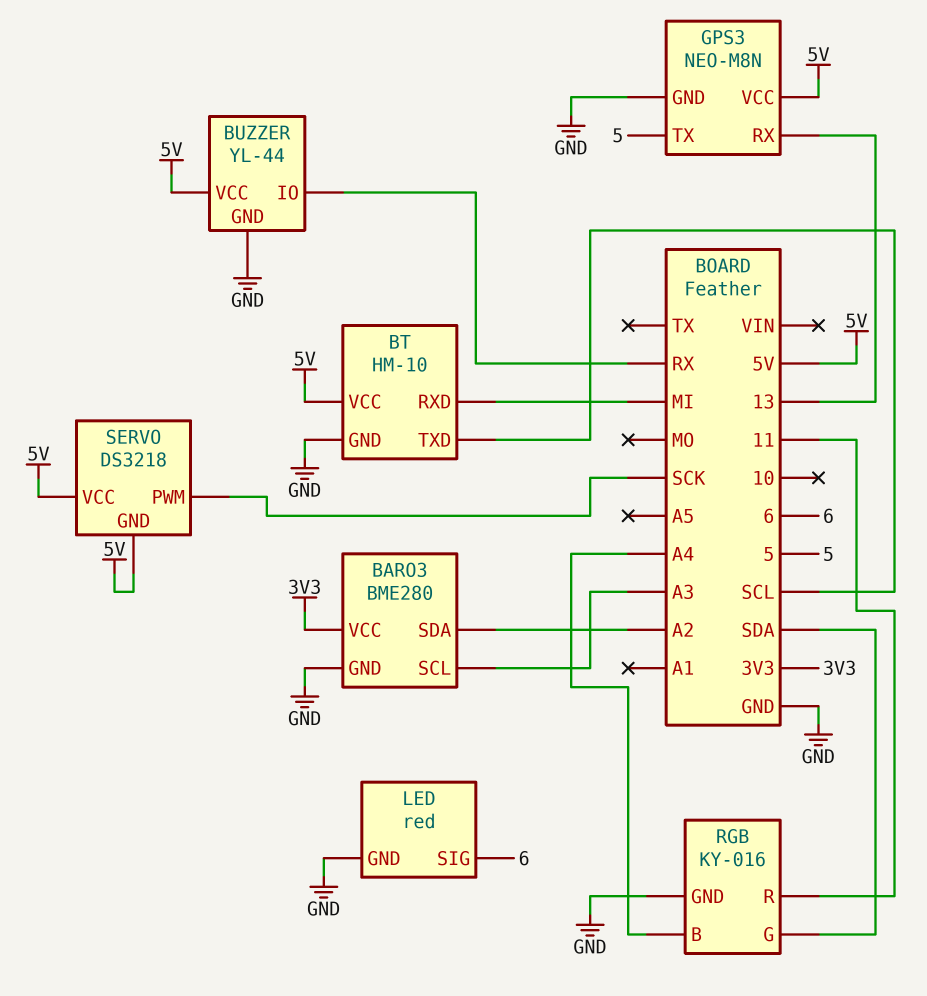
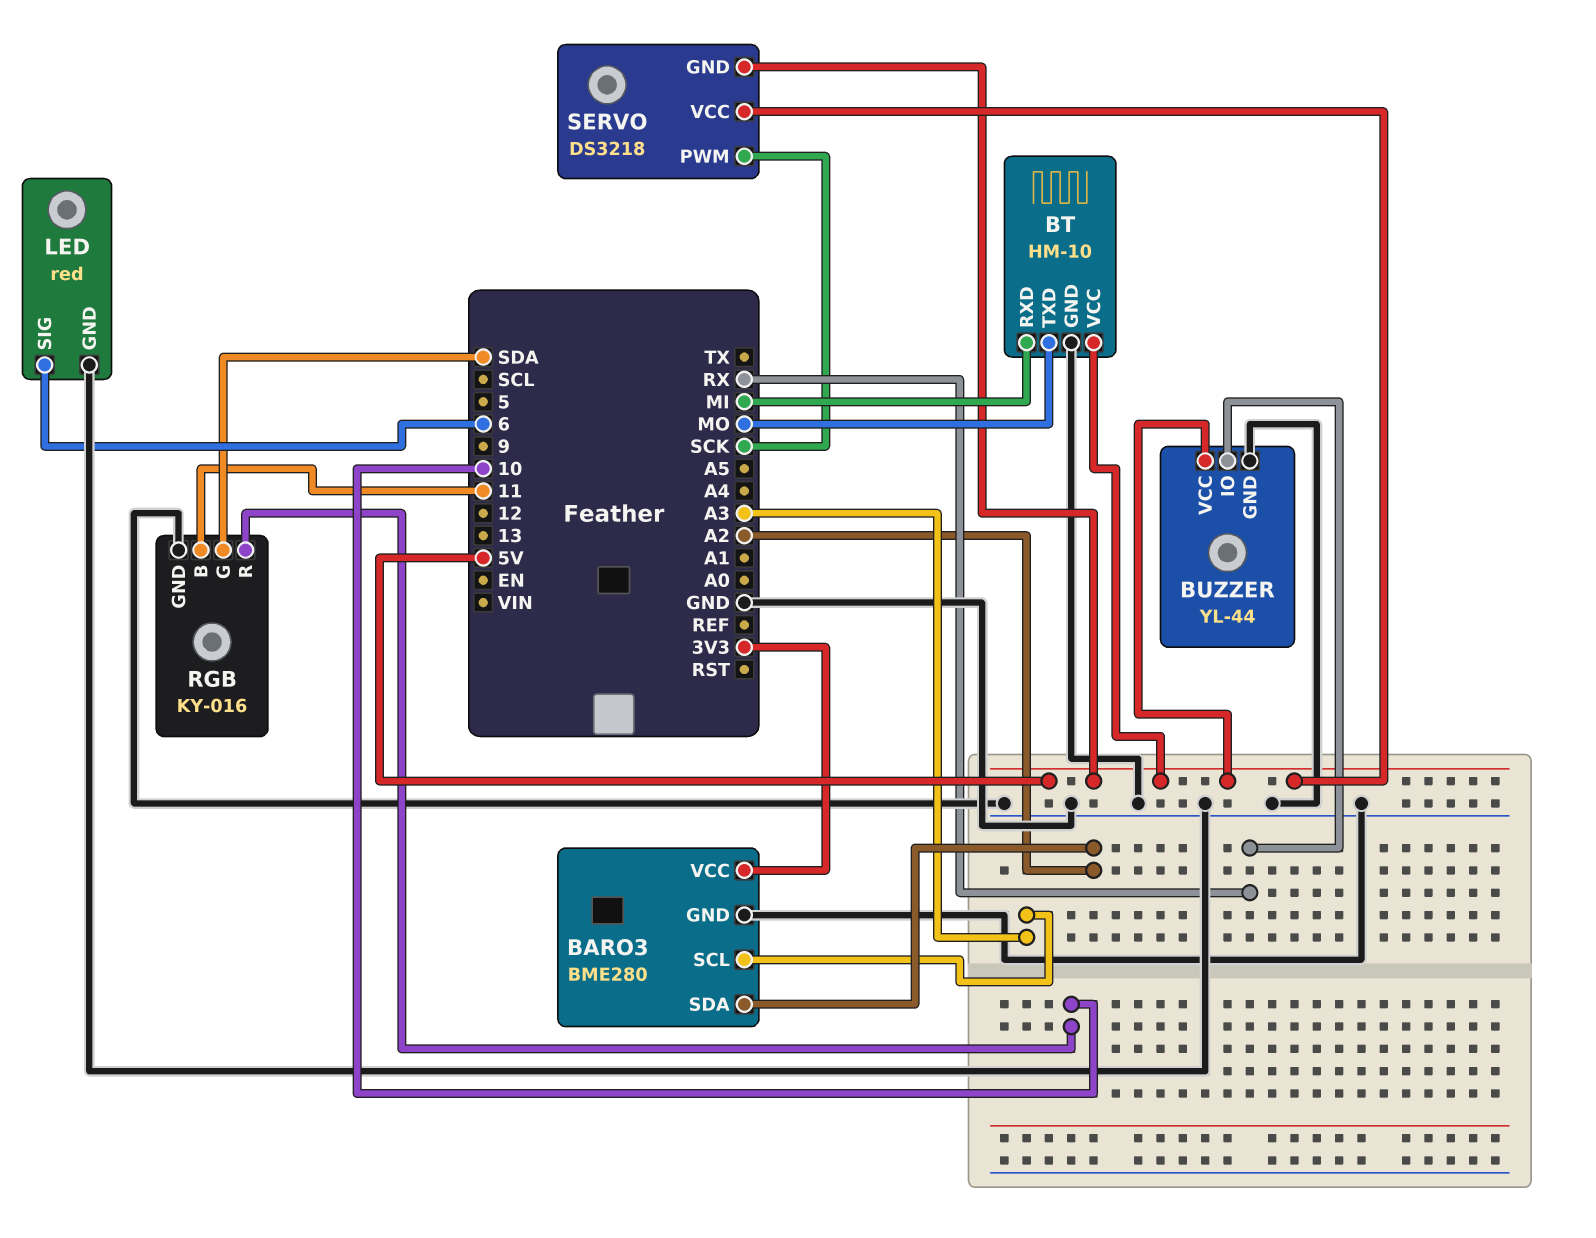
BT pin TXD: SCL -> MO
GPS3: NEO-M8N -> none
GPS3 pin GND: GND -> none
GPS3 pin RX: 13 -> none
GPS3 pin TX: 5 -> none
GPS3 pin VCC: 5V -> none
RGB pin B: A4 -> 11
RGB pin R: 11 -> 10

